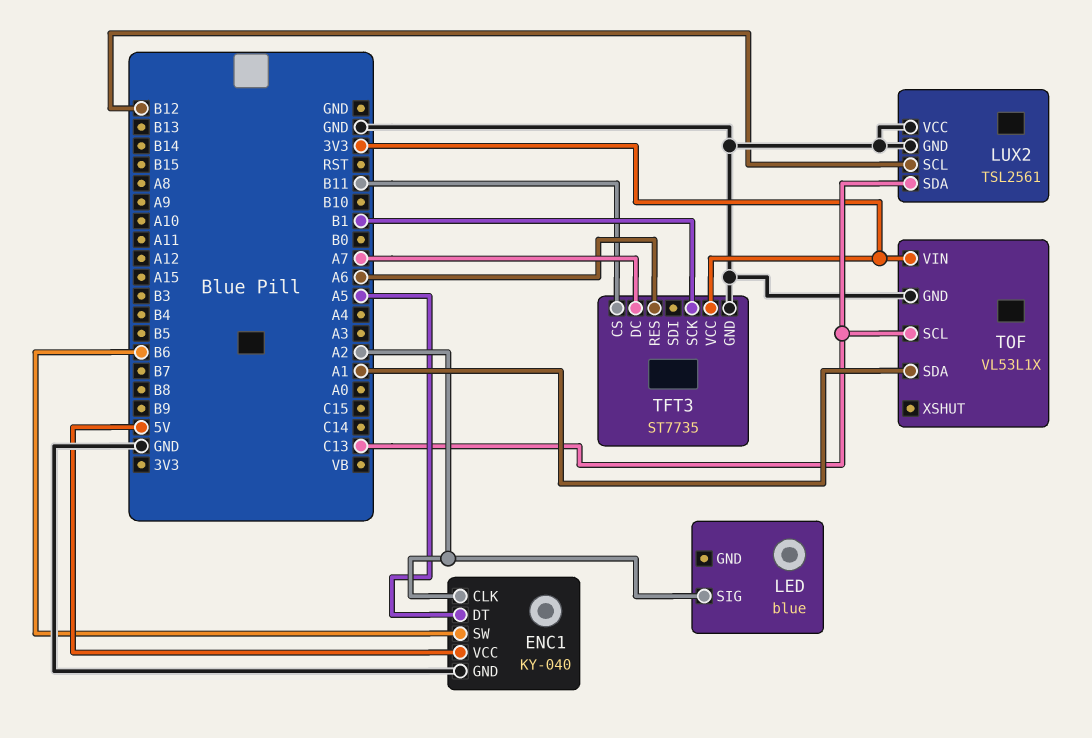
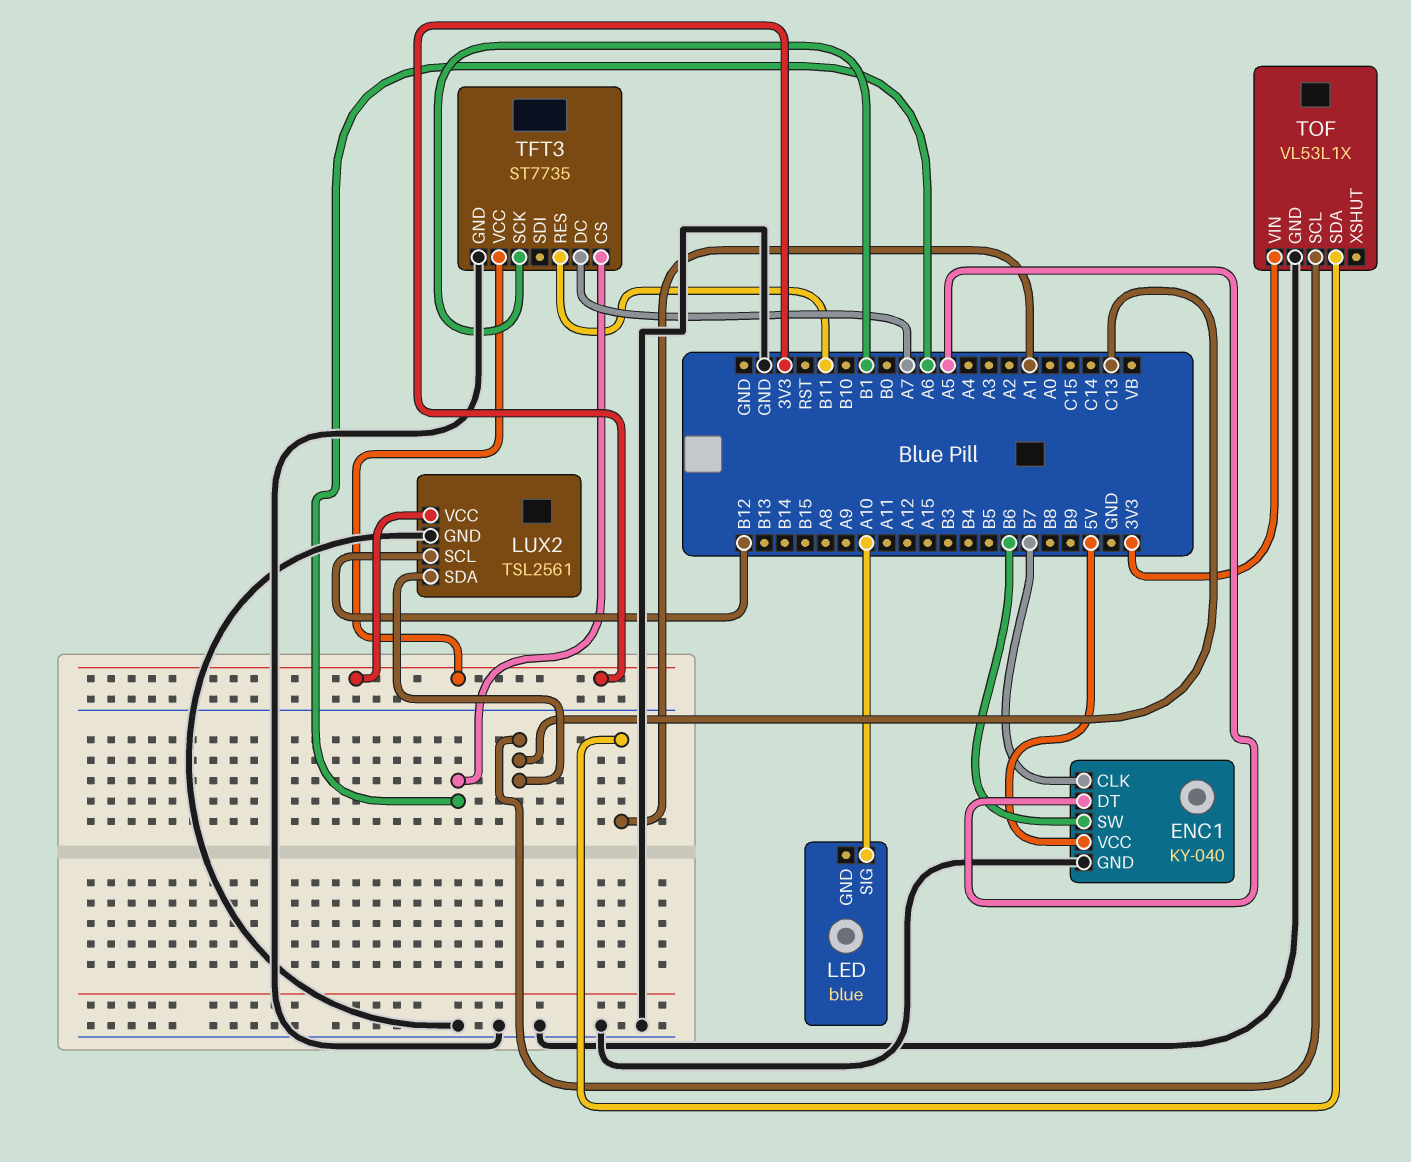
ENC1 pin CLK: A2 -> B7
LED pin SIG: A2 -> A10
LUX2 pin VCC: GND -> 3V3
TFT3 pin CS: B11 -> A6
TFT3 pin RES: A6 -> B11

